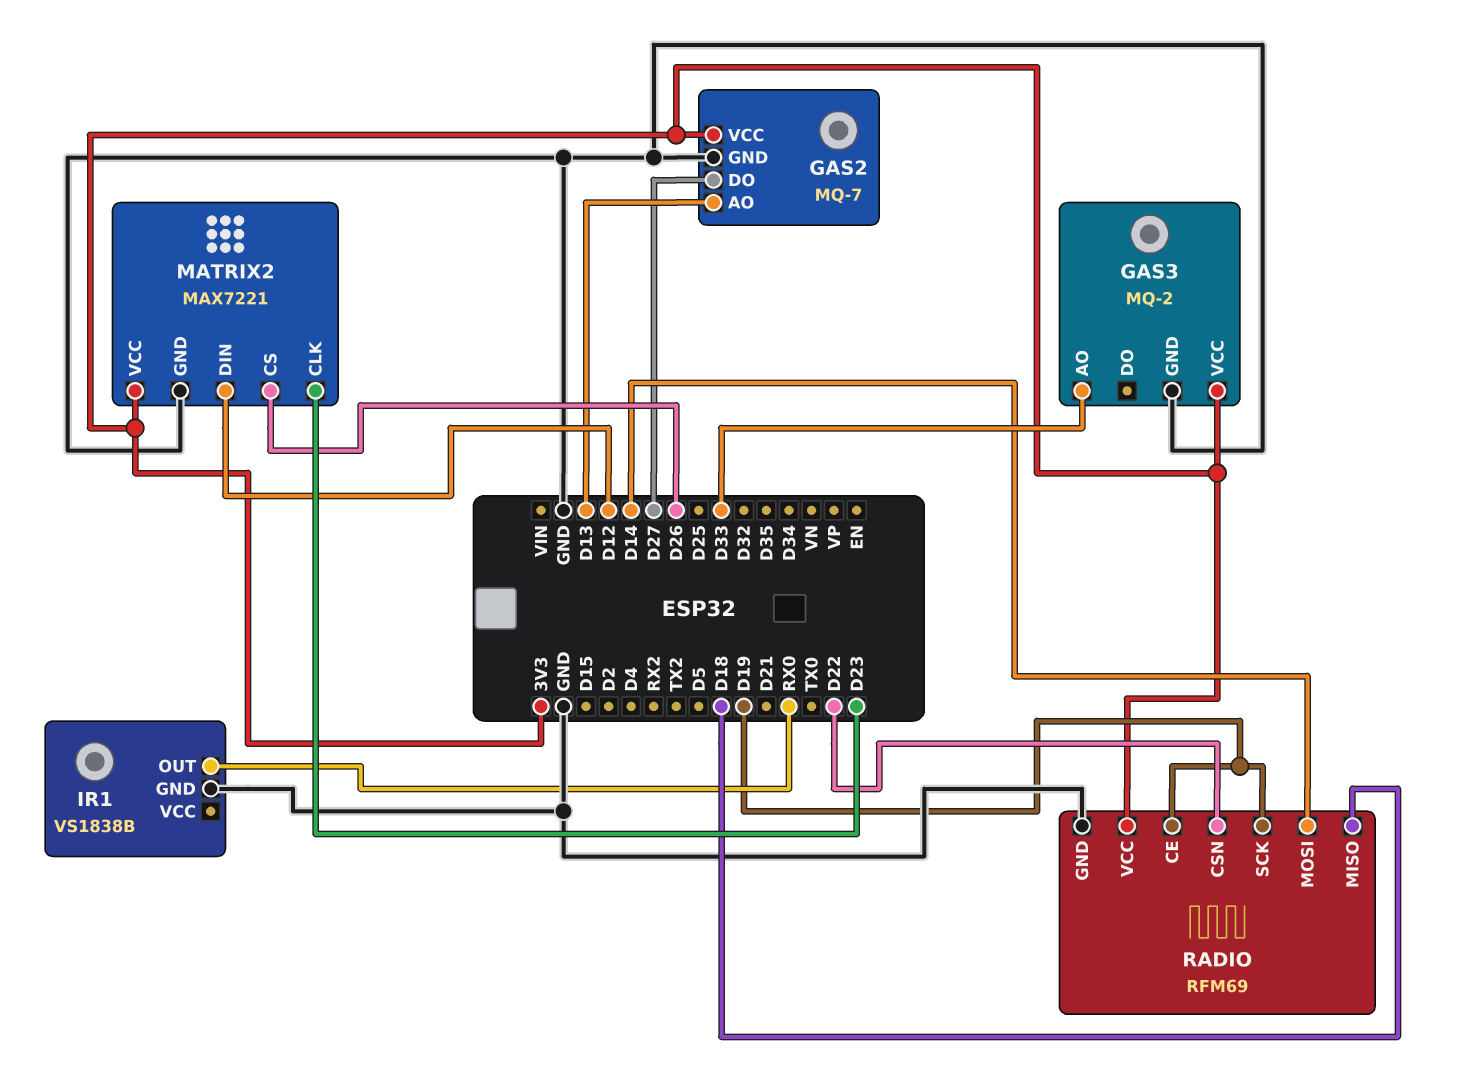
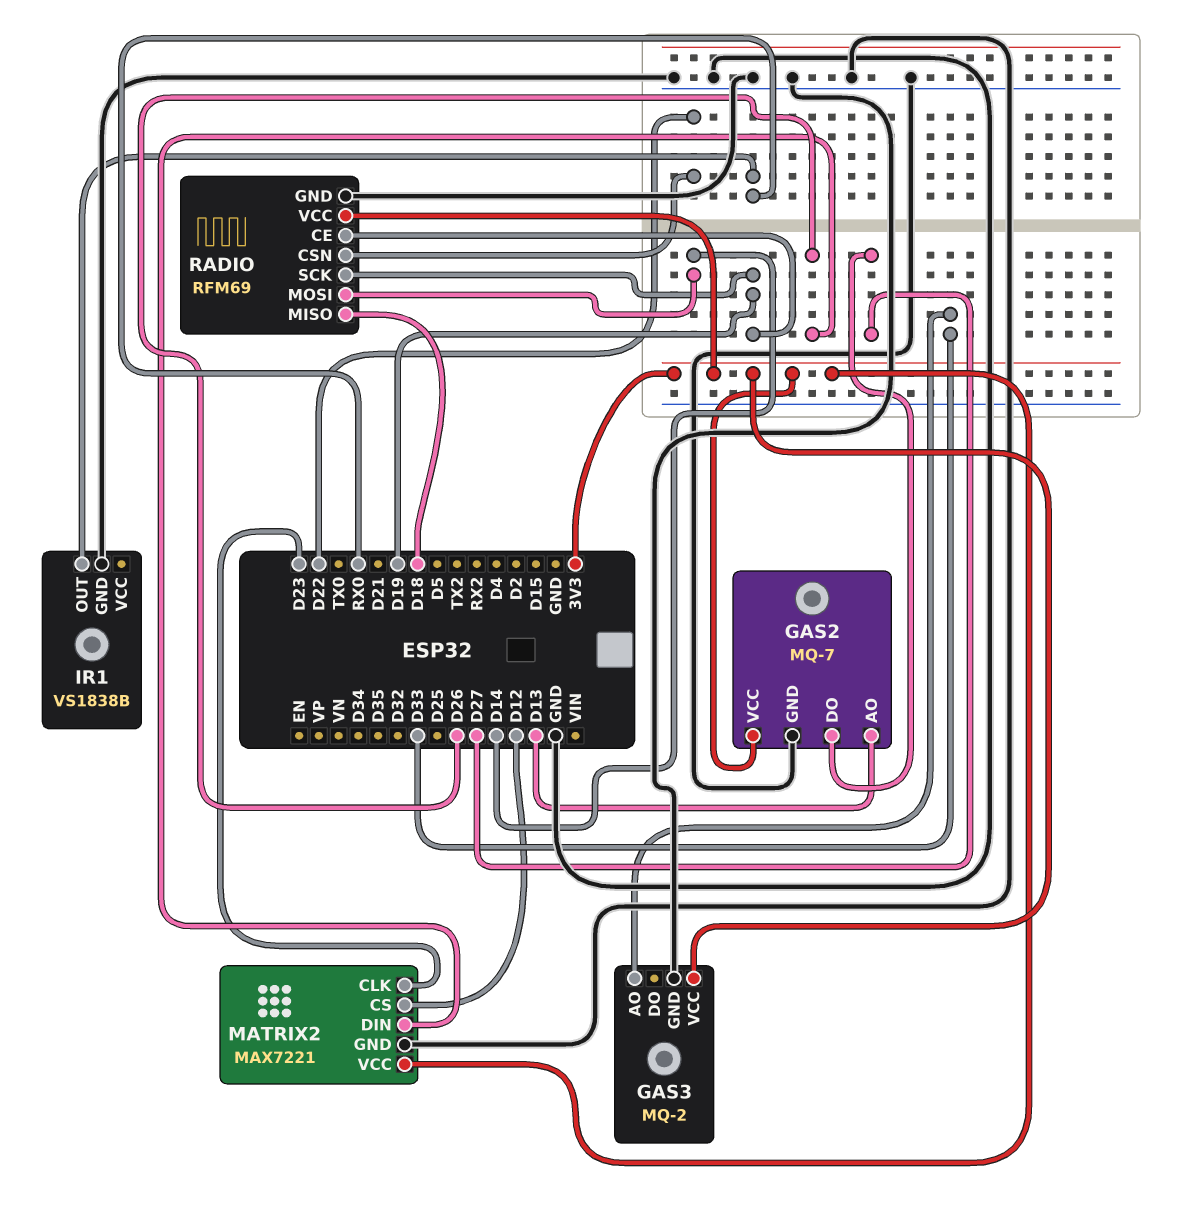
MATRIX2 pin CS: D26 -> D12
MATRIX2 pin DIN: D12 -> D26

